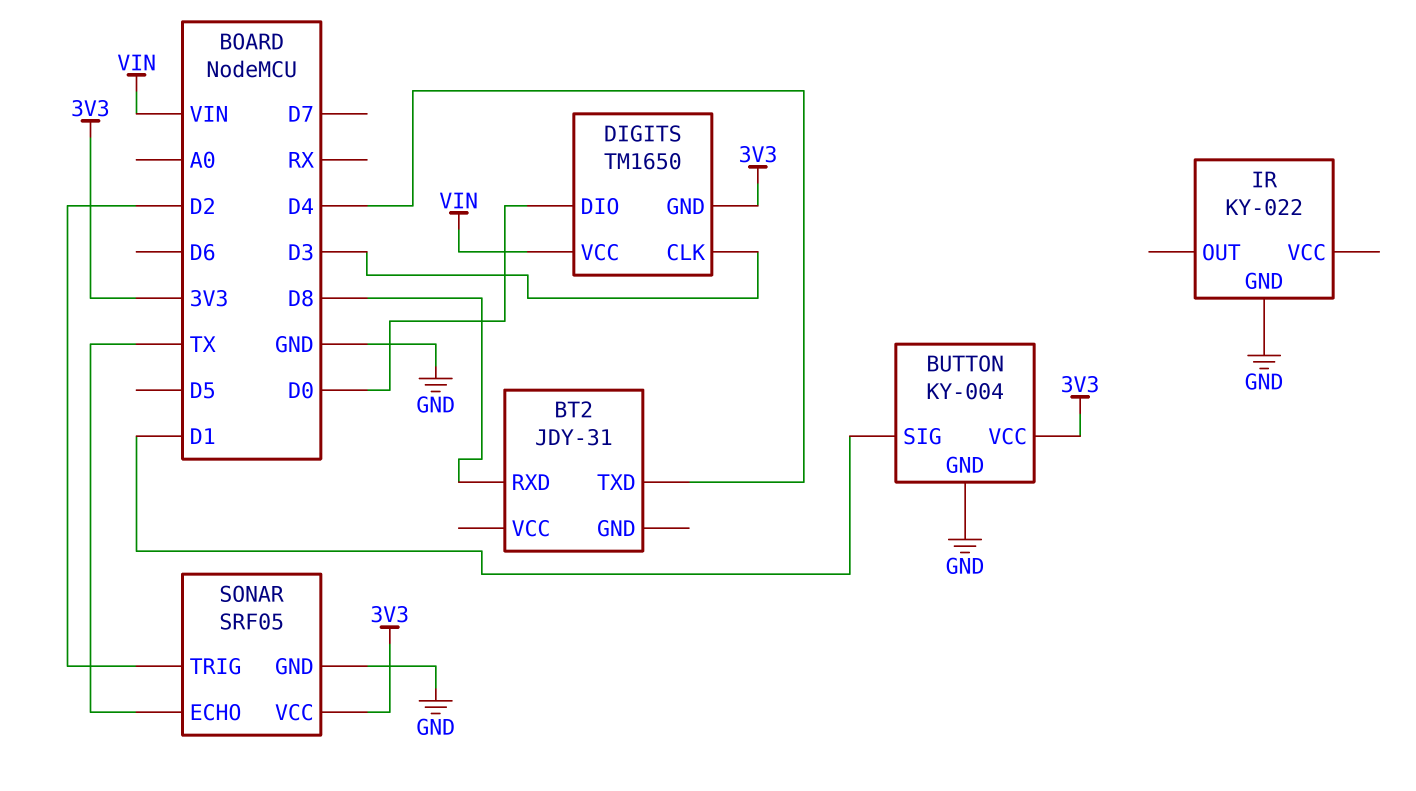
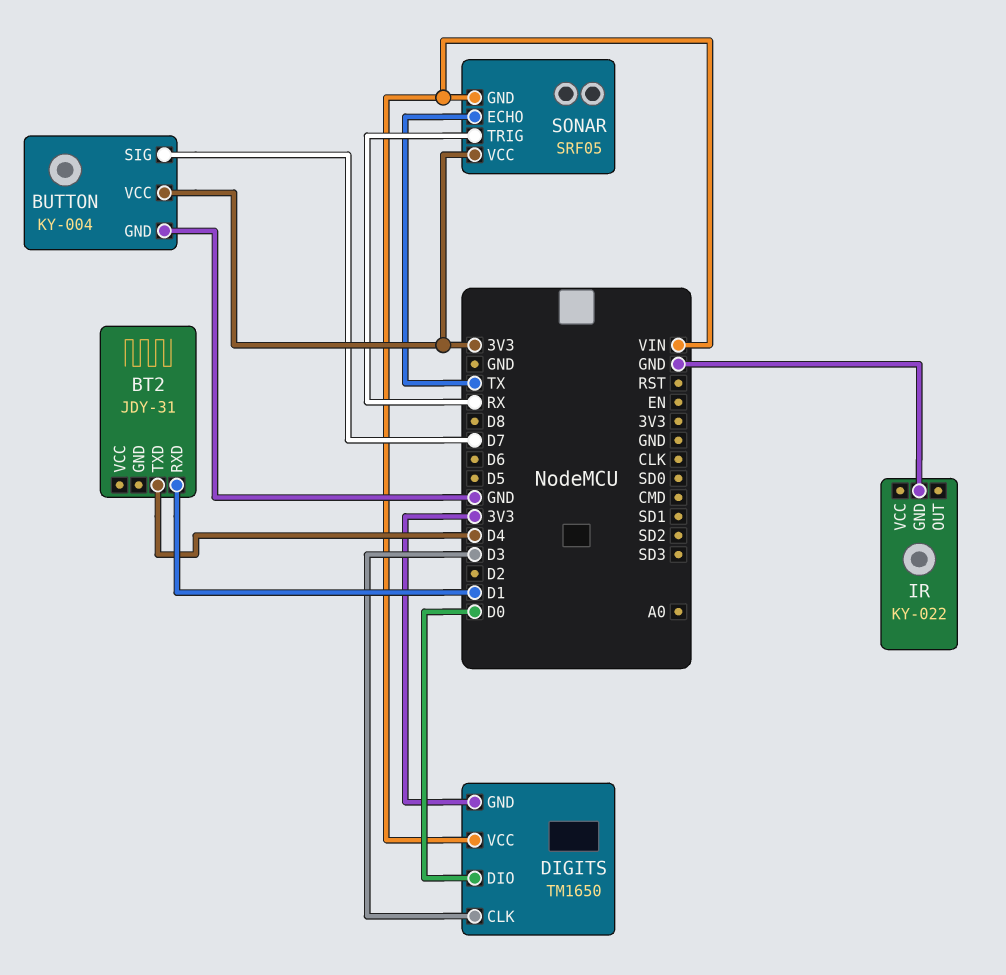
BT2 pin RXD: D8 -> D1
BUTTON pin SIG: D1 -> D7
SONAR pin GND: GND -> VIN
SONAR pin TRIG: D2 -> RX

